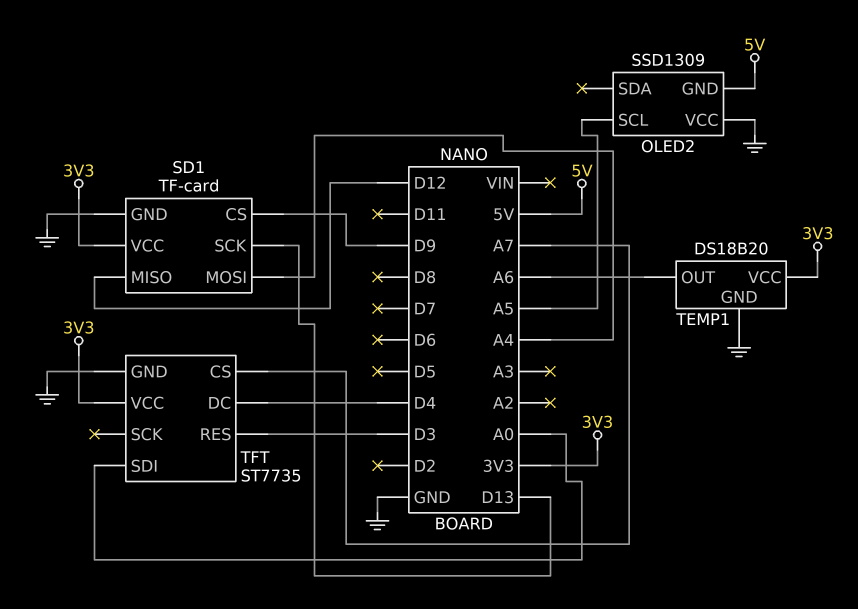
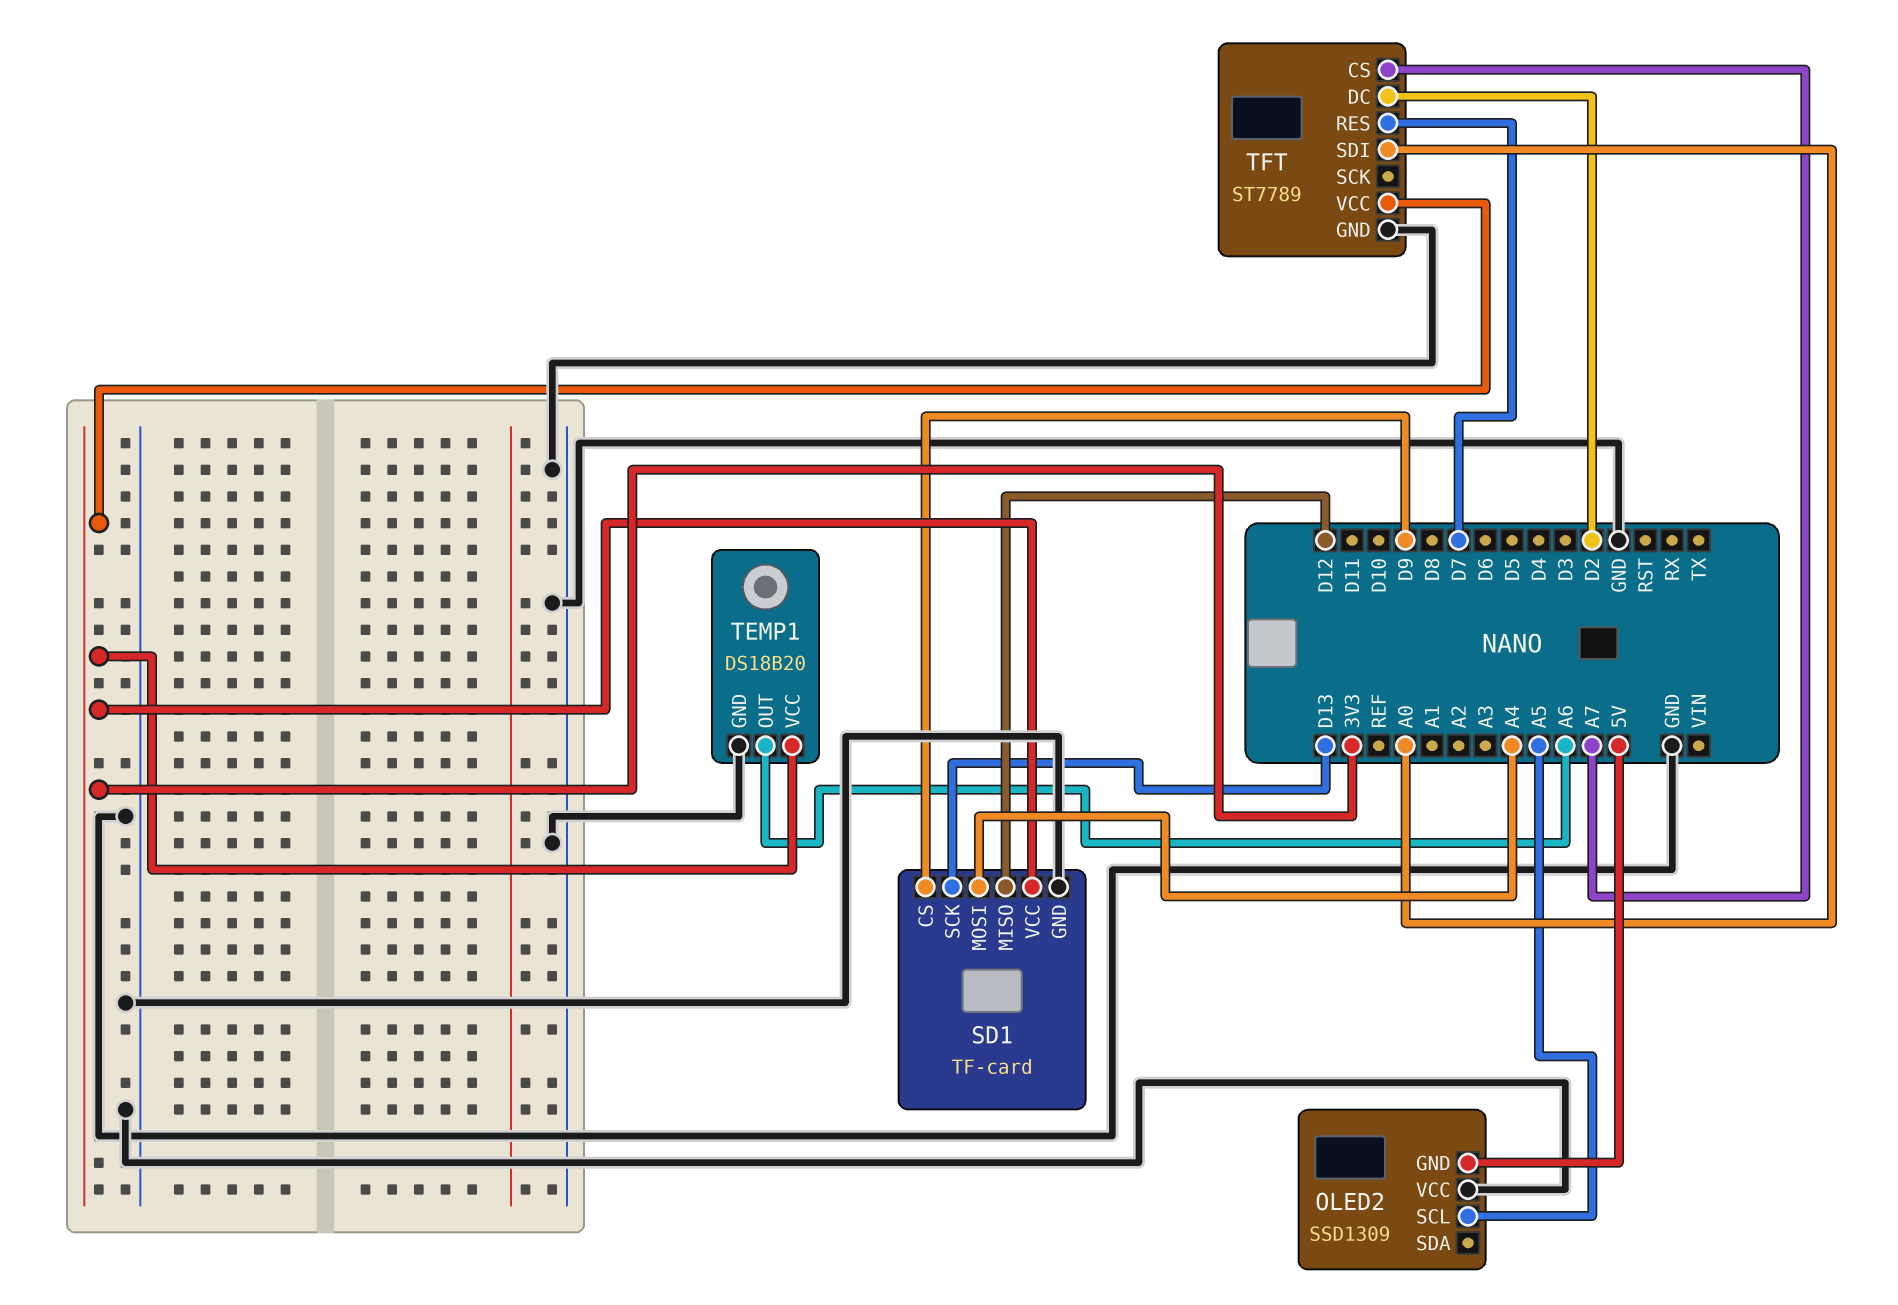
TFT: ST7735 -> ST7789
TFT pin DC: D4 -> D2
TFT pin RES: D3 -> D7

